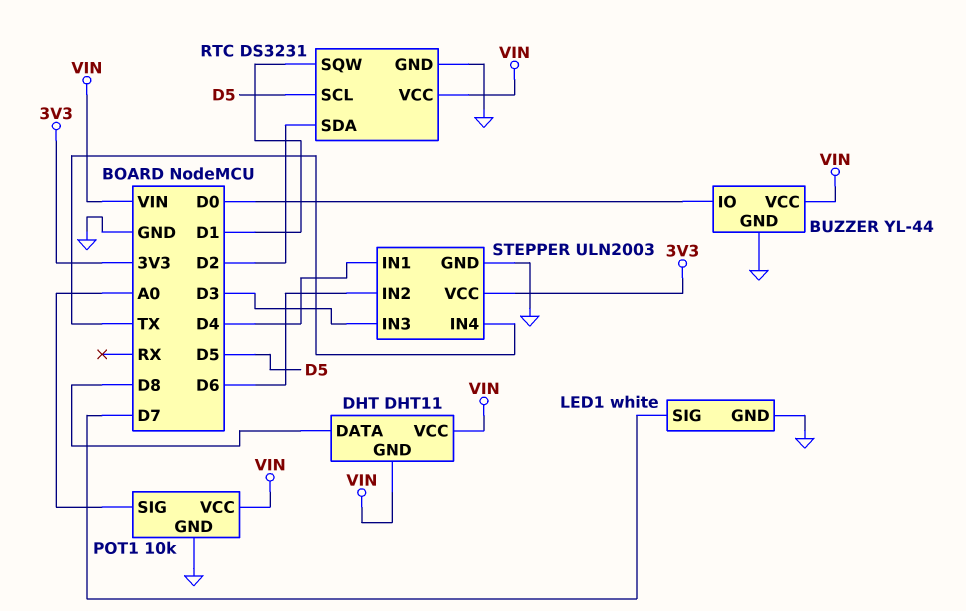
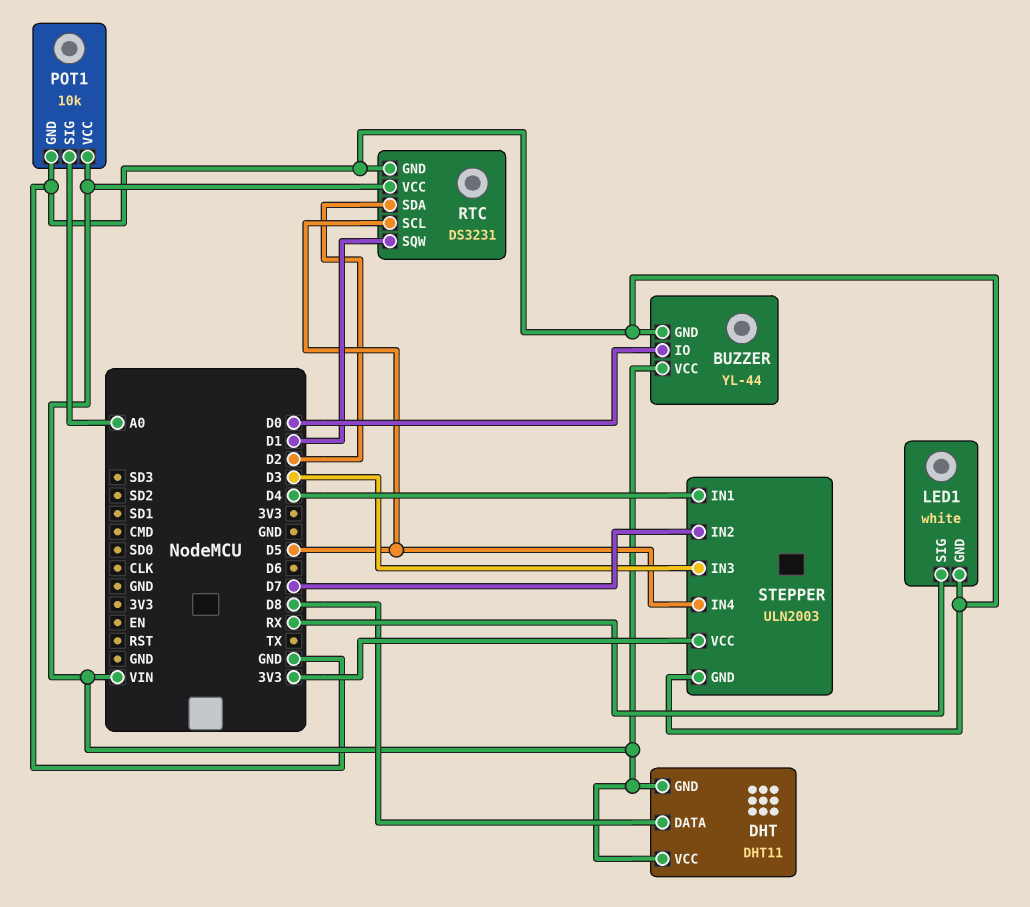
LED1 pin SIG: D7 -> RX
STEPPER pin IN2: D6 -> D7
STEPPER pin IN4: TX -> D5

